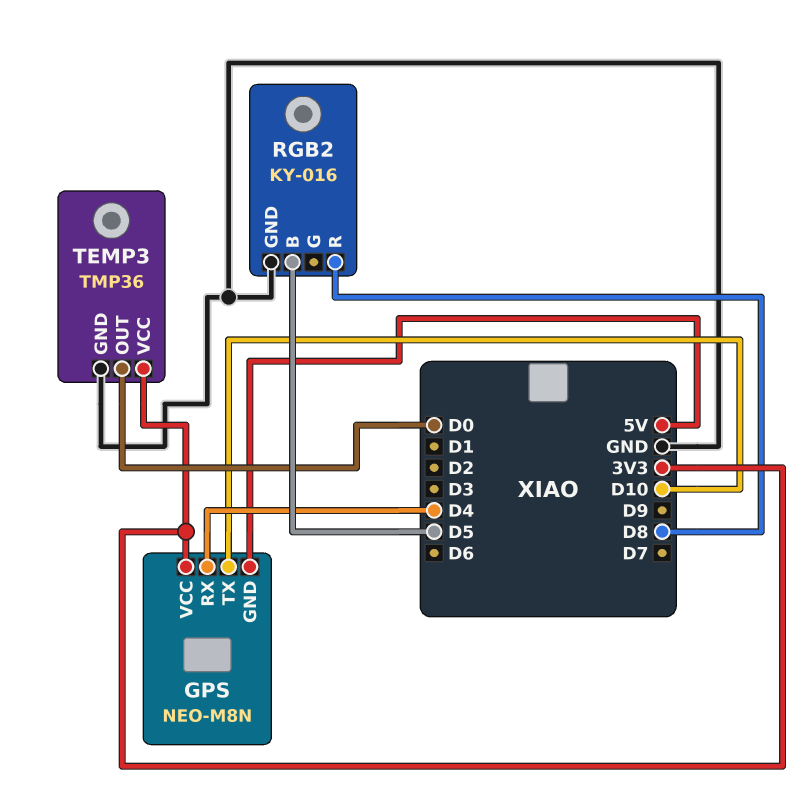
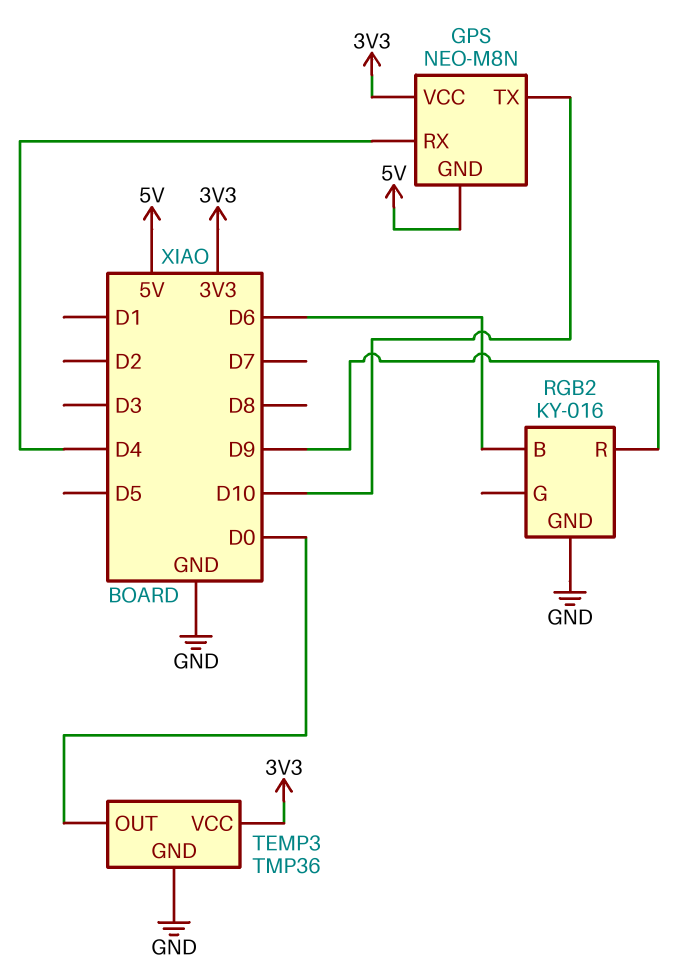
RGB2 pin B: D5 -> D6
RGB2 pin R: D8 -> D9

